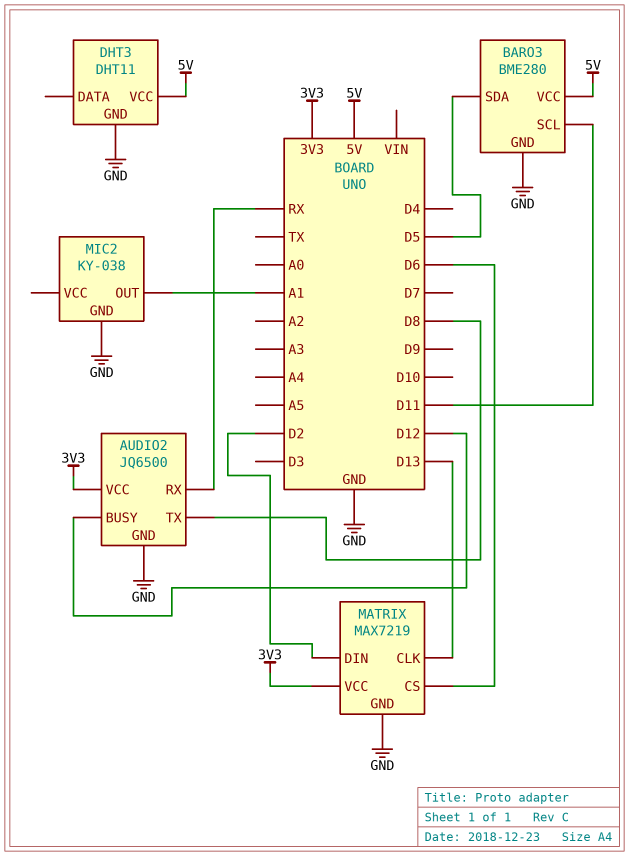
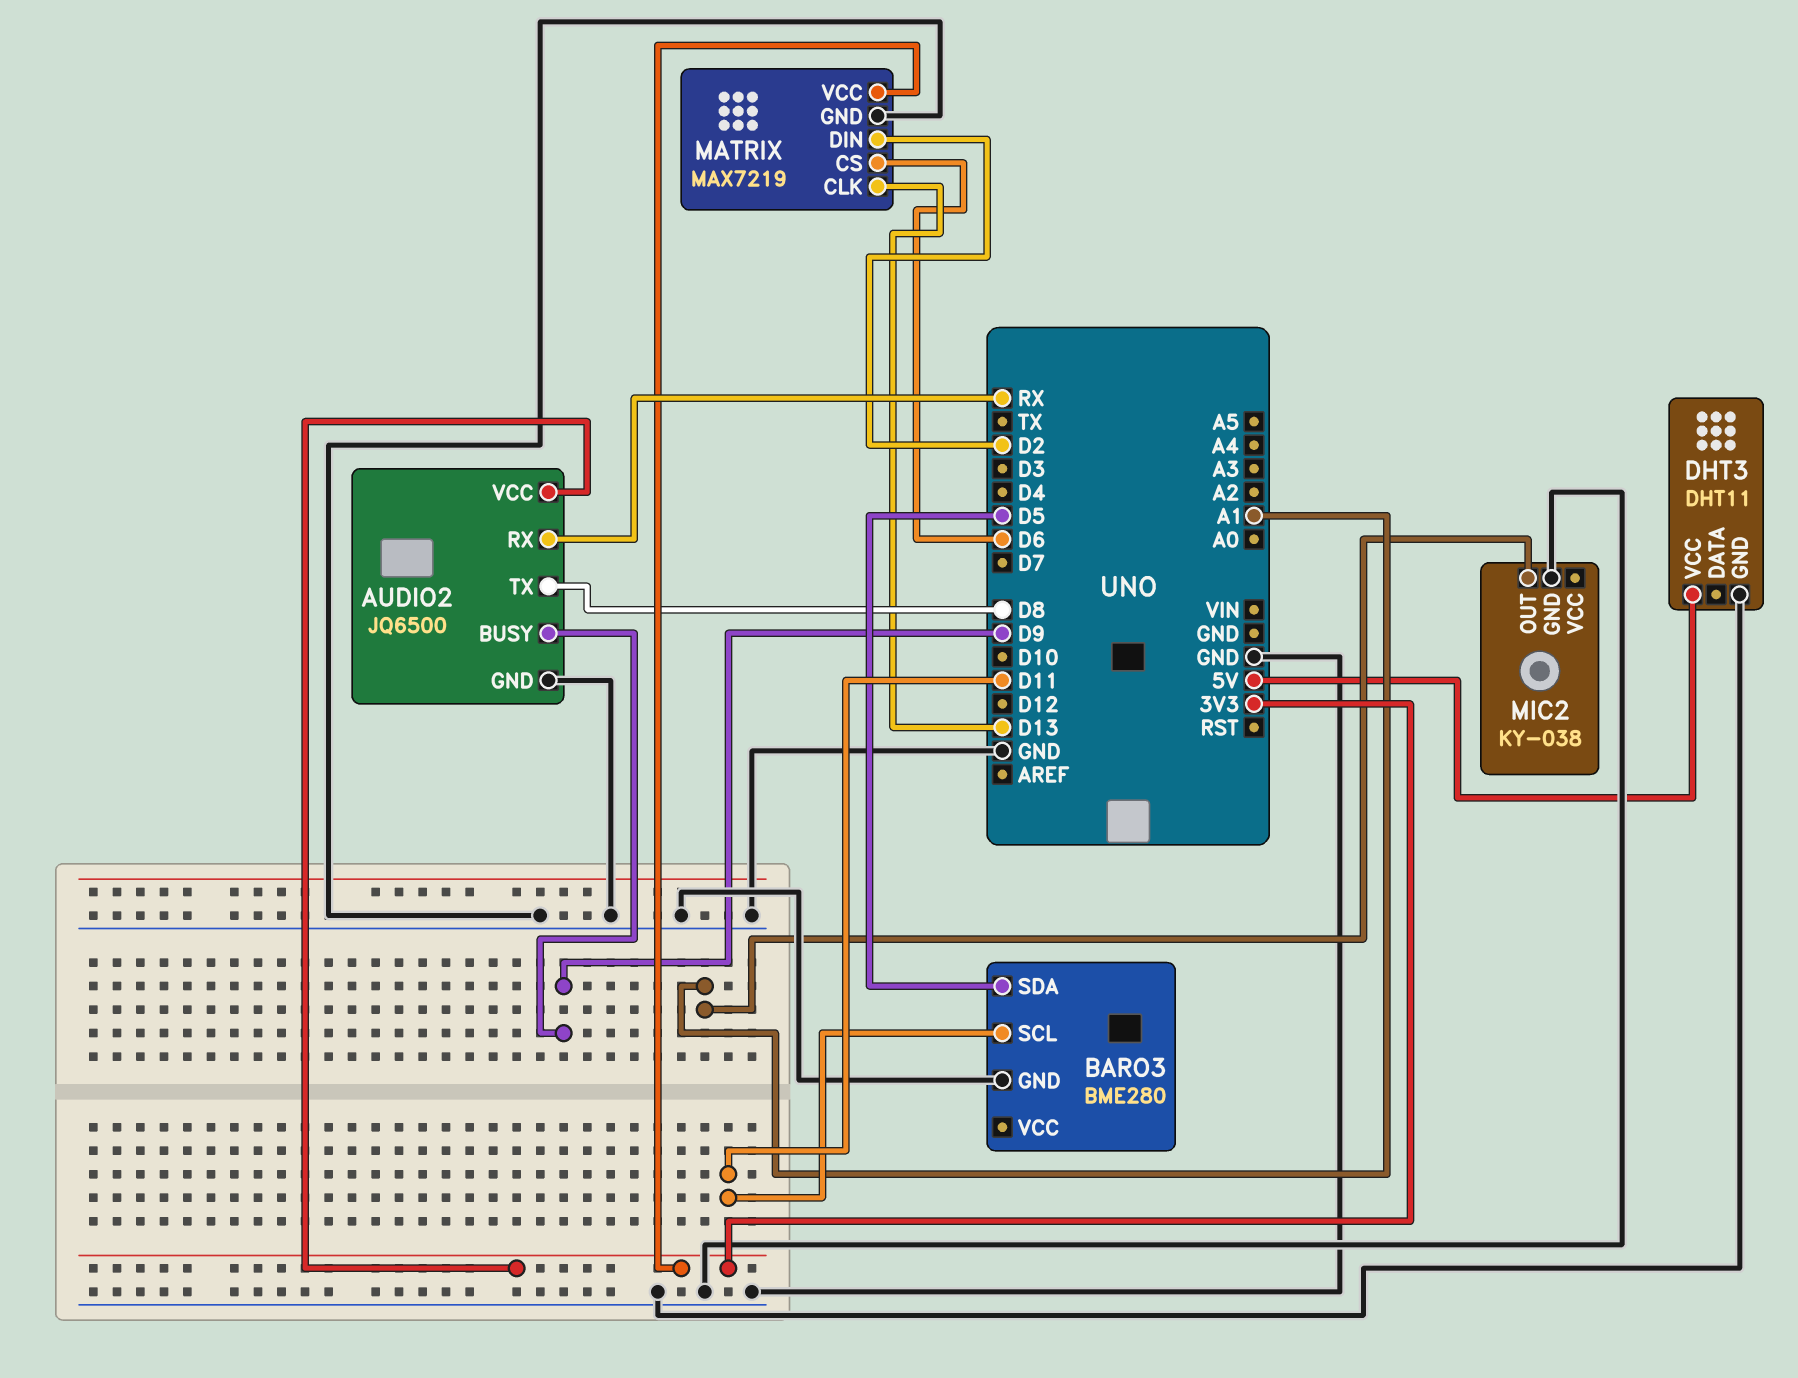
AUDIO2 pin BUSY: D12 -> D9
BARO3 pin VCC: 5V -> none

